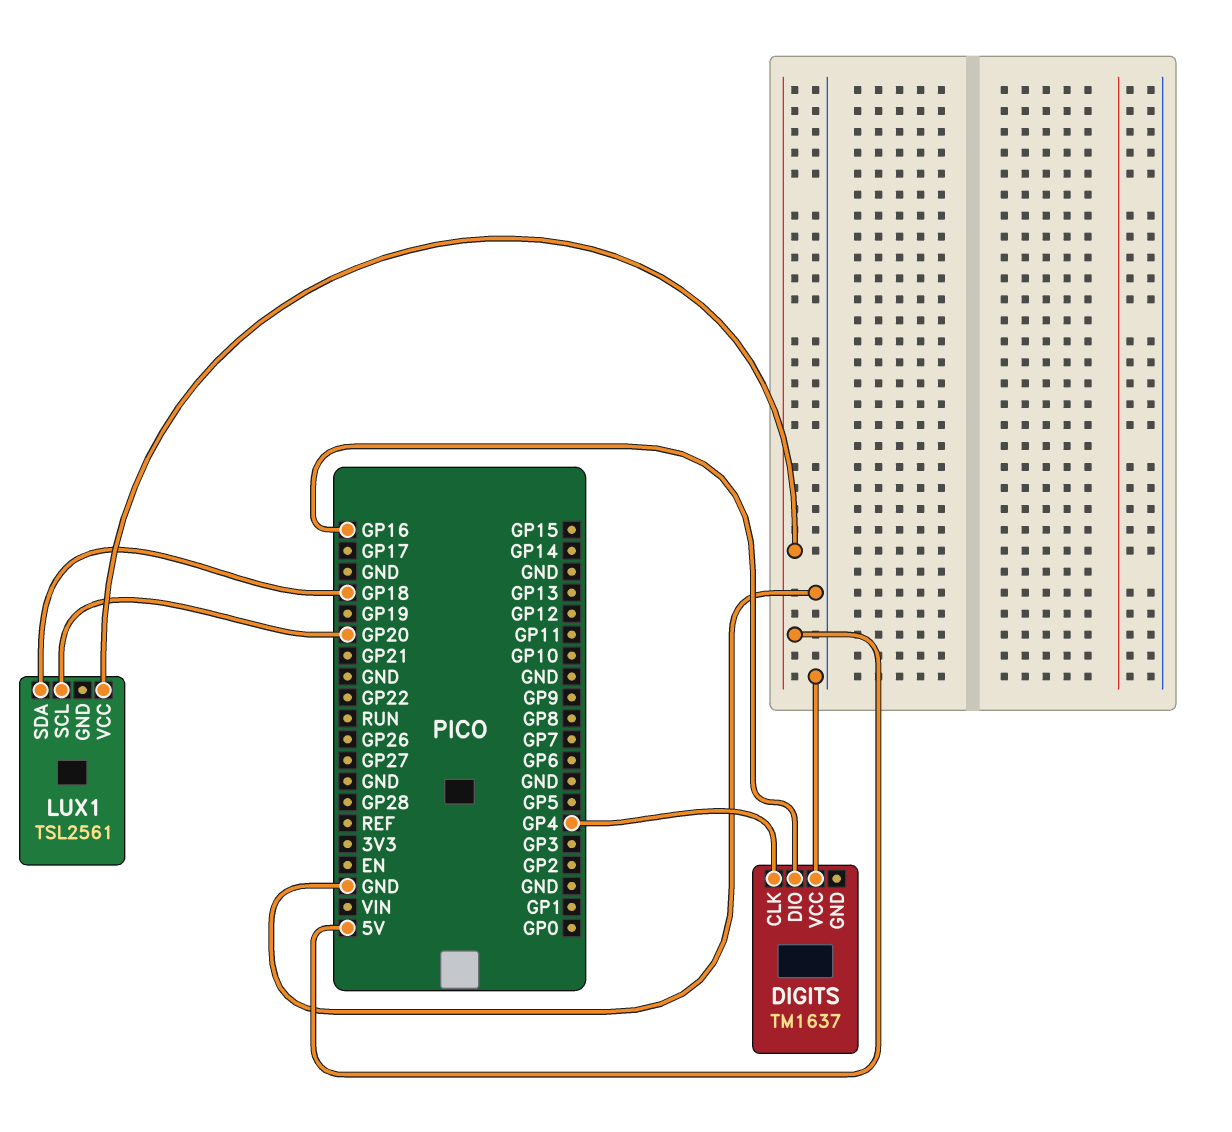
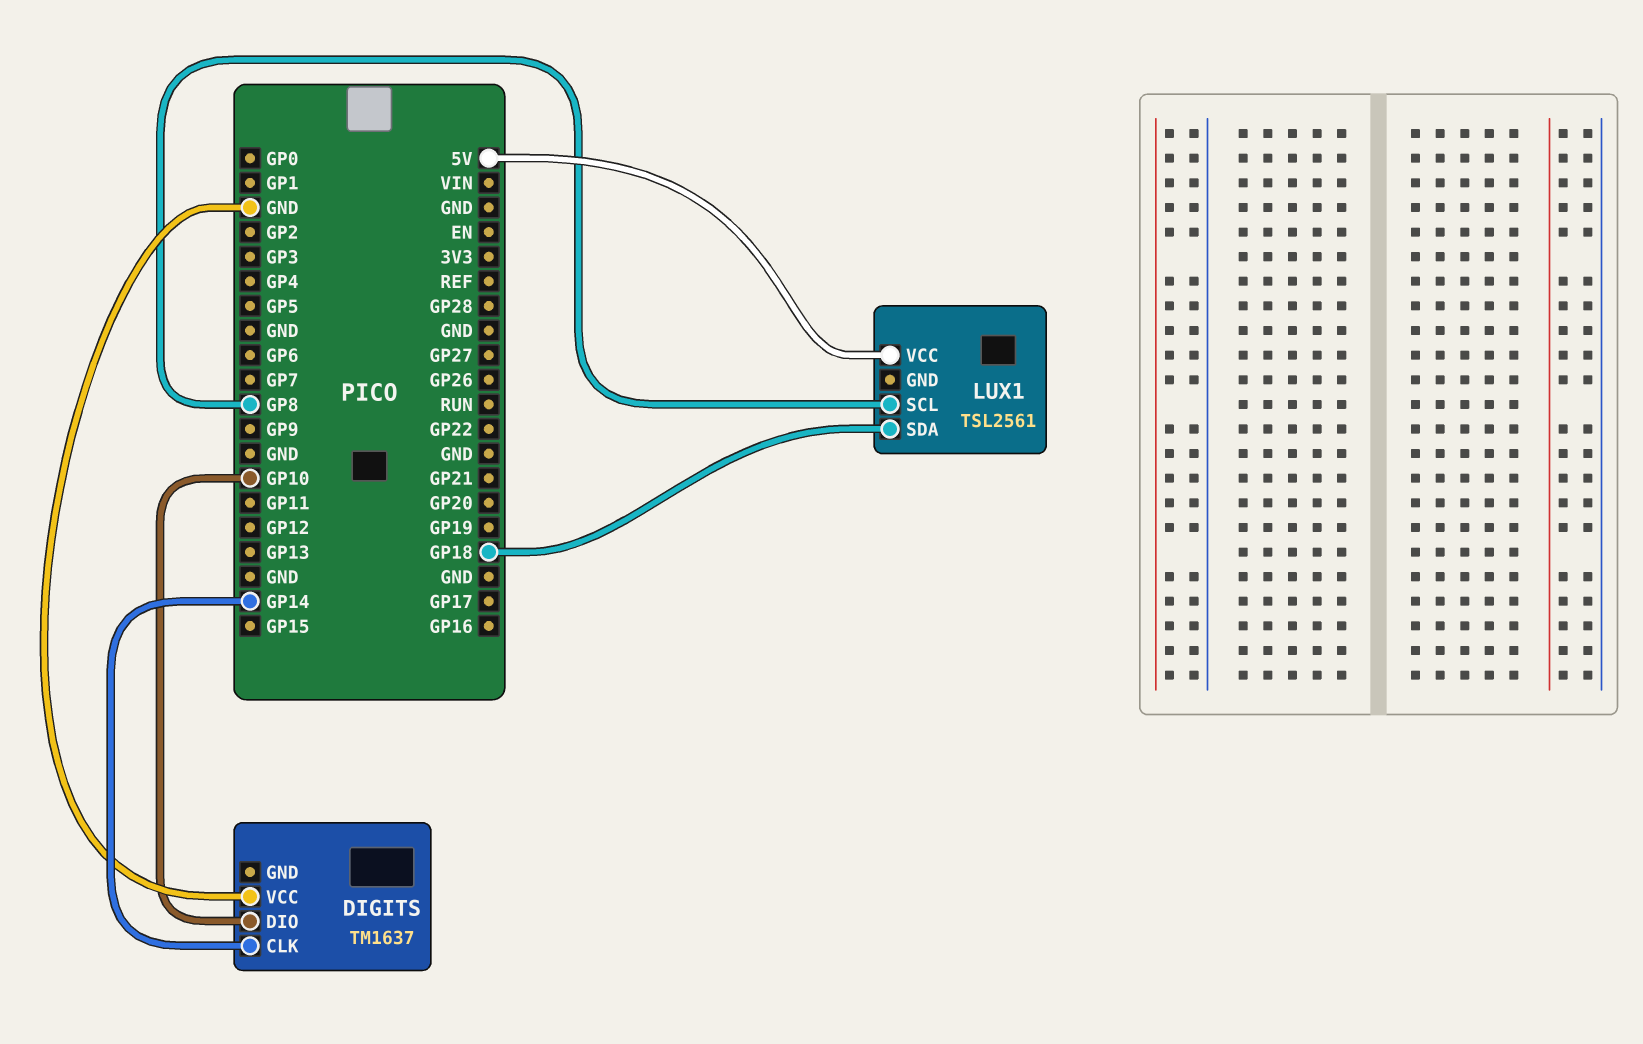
DIGITS pin CLK: GP4 -> GP14
DIGITS pin DIO: GP16 -> GP10
LUX1 pin SCL: GP20 -> GP8

